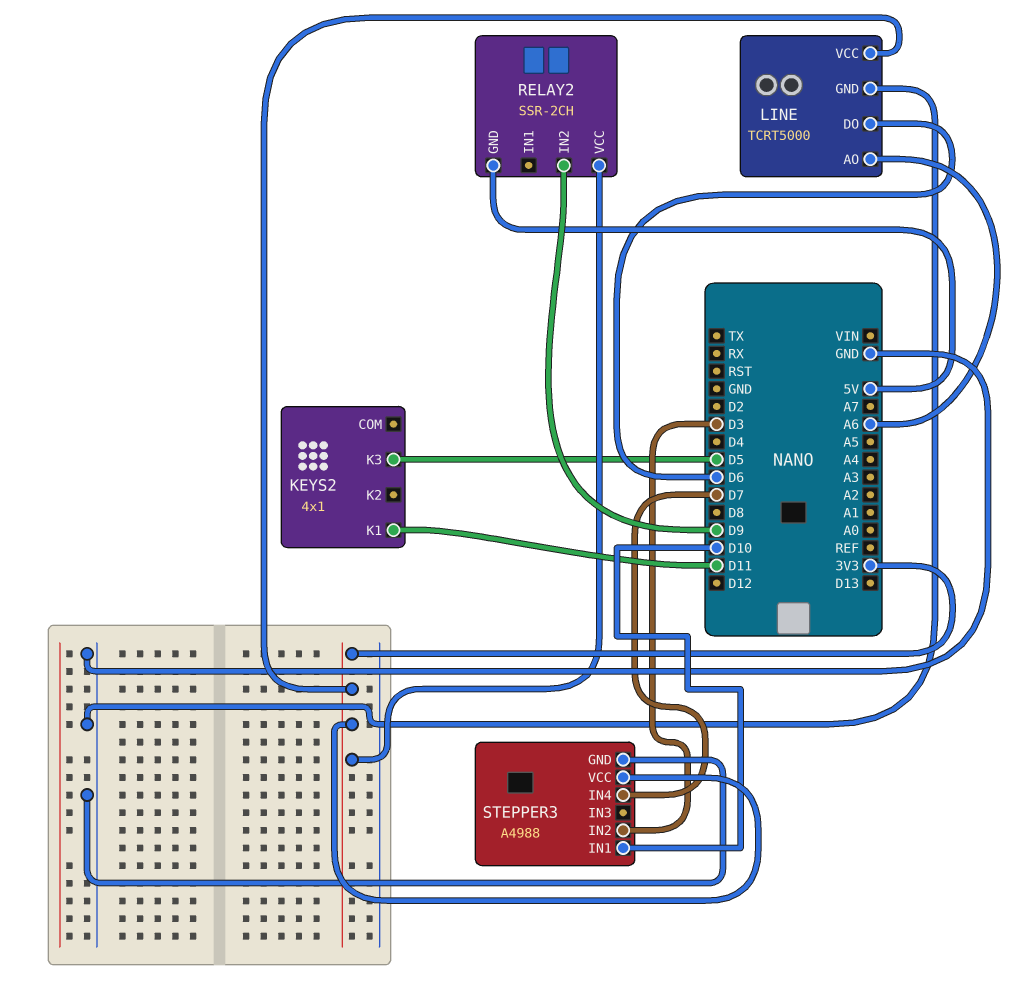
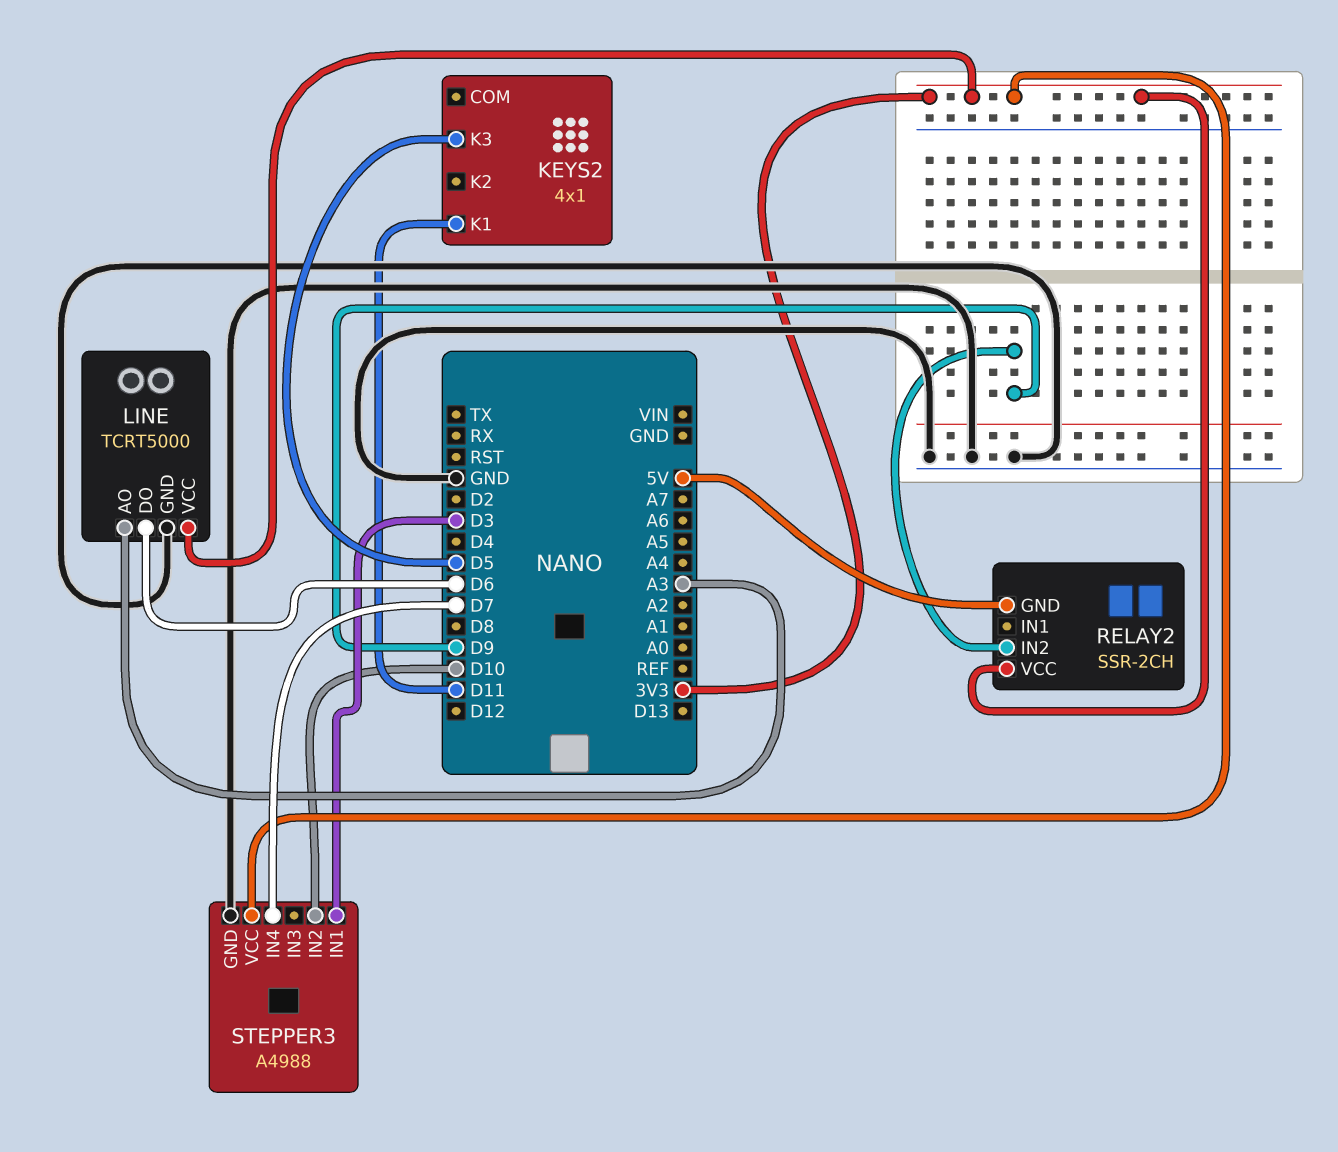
LINE pin AO: A6 -> A3
STEPPER3 pin IN1: D10 -> D3
STEPPER3 pin IN2: D3 -> D10

